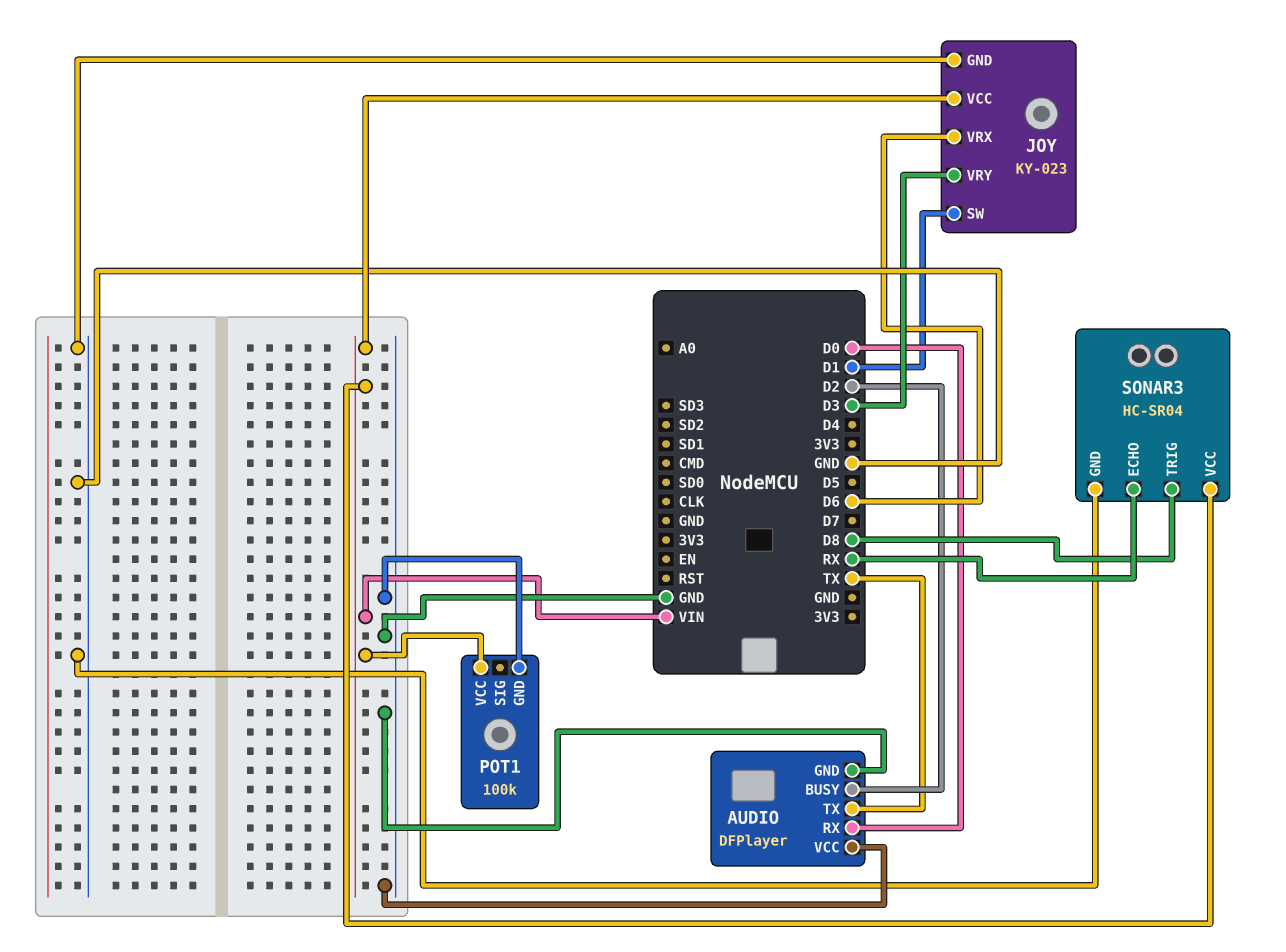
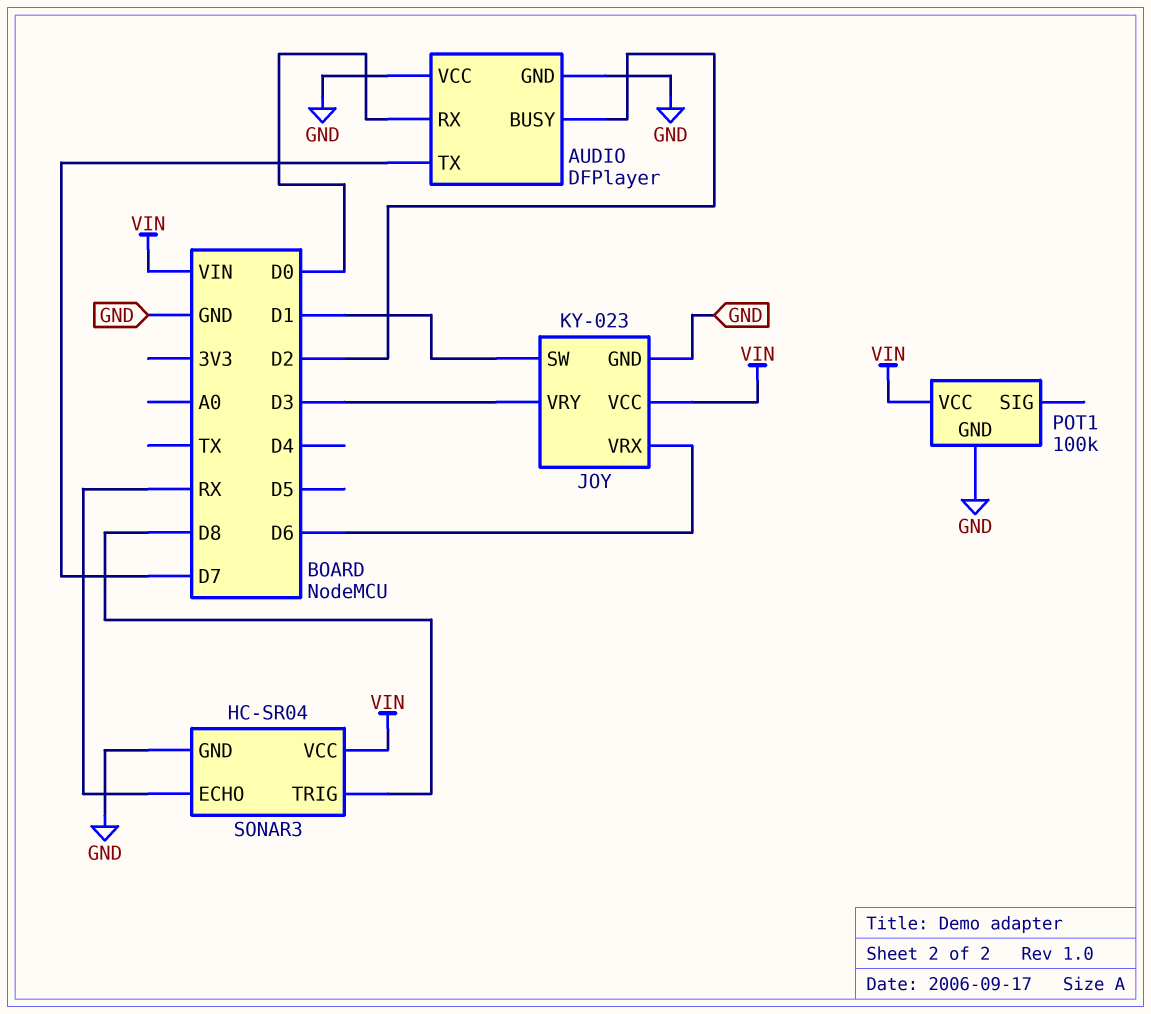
AUDIO pin TX: TX -> D7

